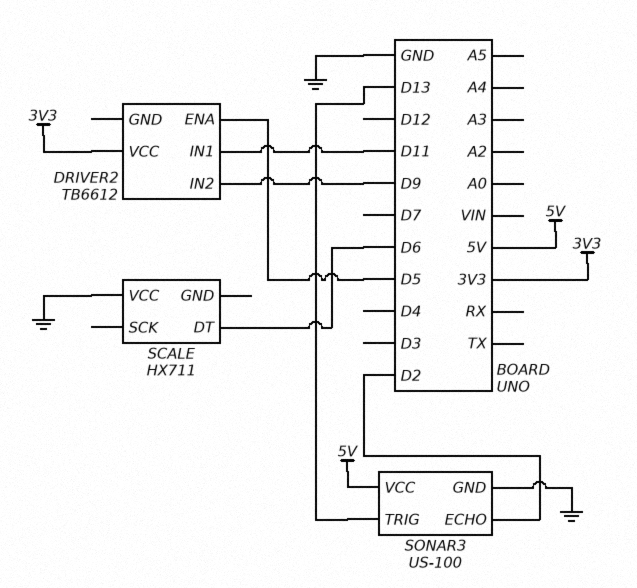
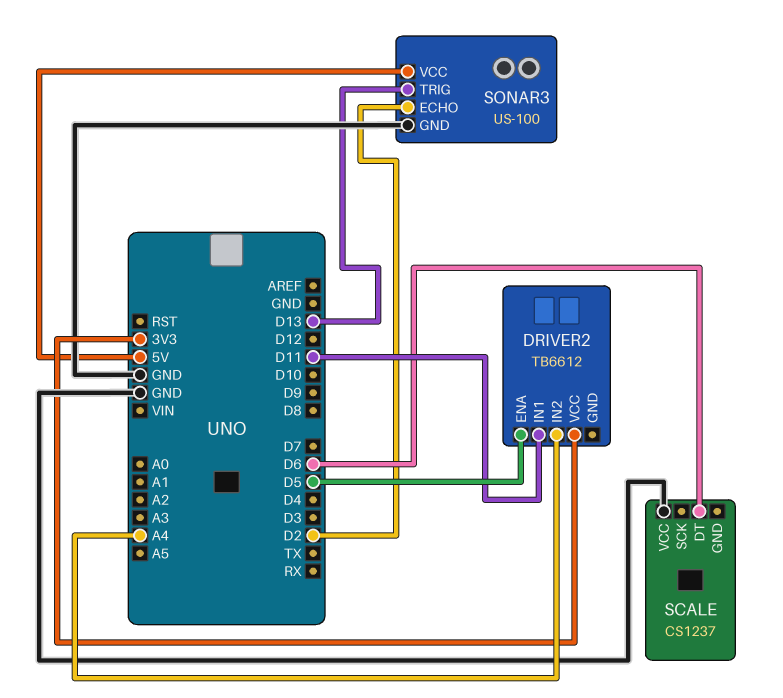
DRIVER2 pin IN2: D9 -> A4
SCALE: HX711 -> CS1237

